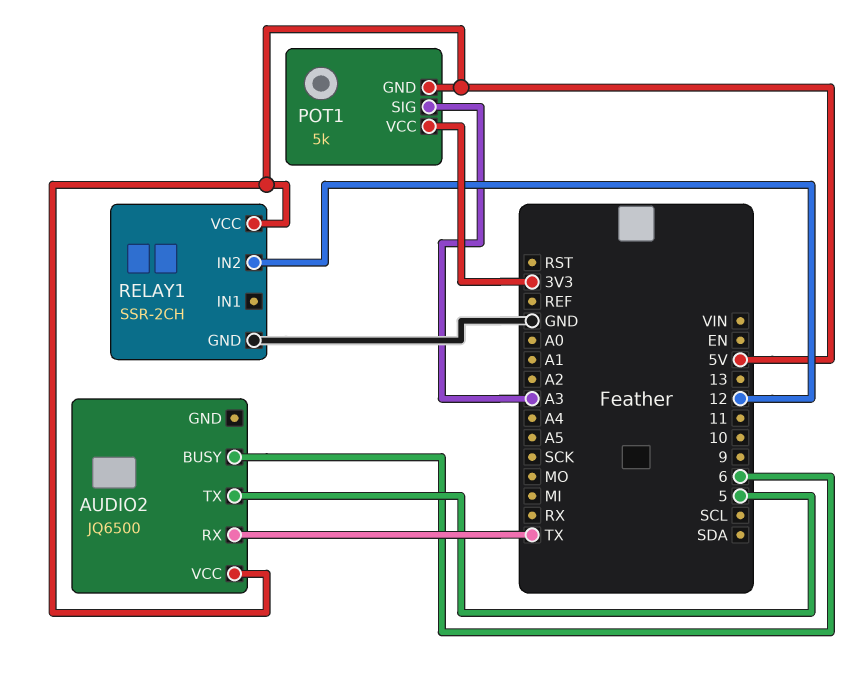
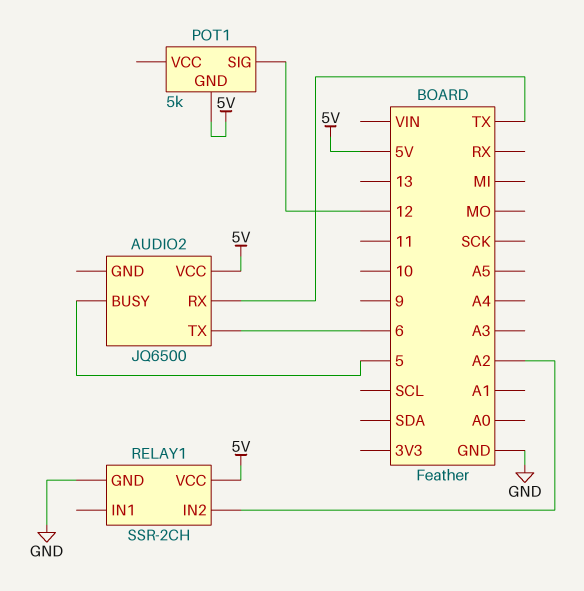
AUDIO2 pin BUSY: 6 -> 5
AUDIO2 pin TX: 5 -> 6
POT1 pin SIG: A3 -> 12
POT1 pin VCC: 3V3 -> none
RELAY1 pin IN2: 12 -> A2

